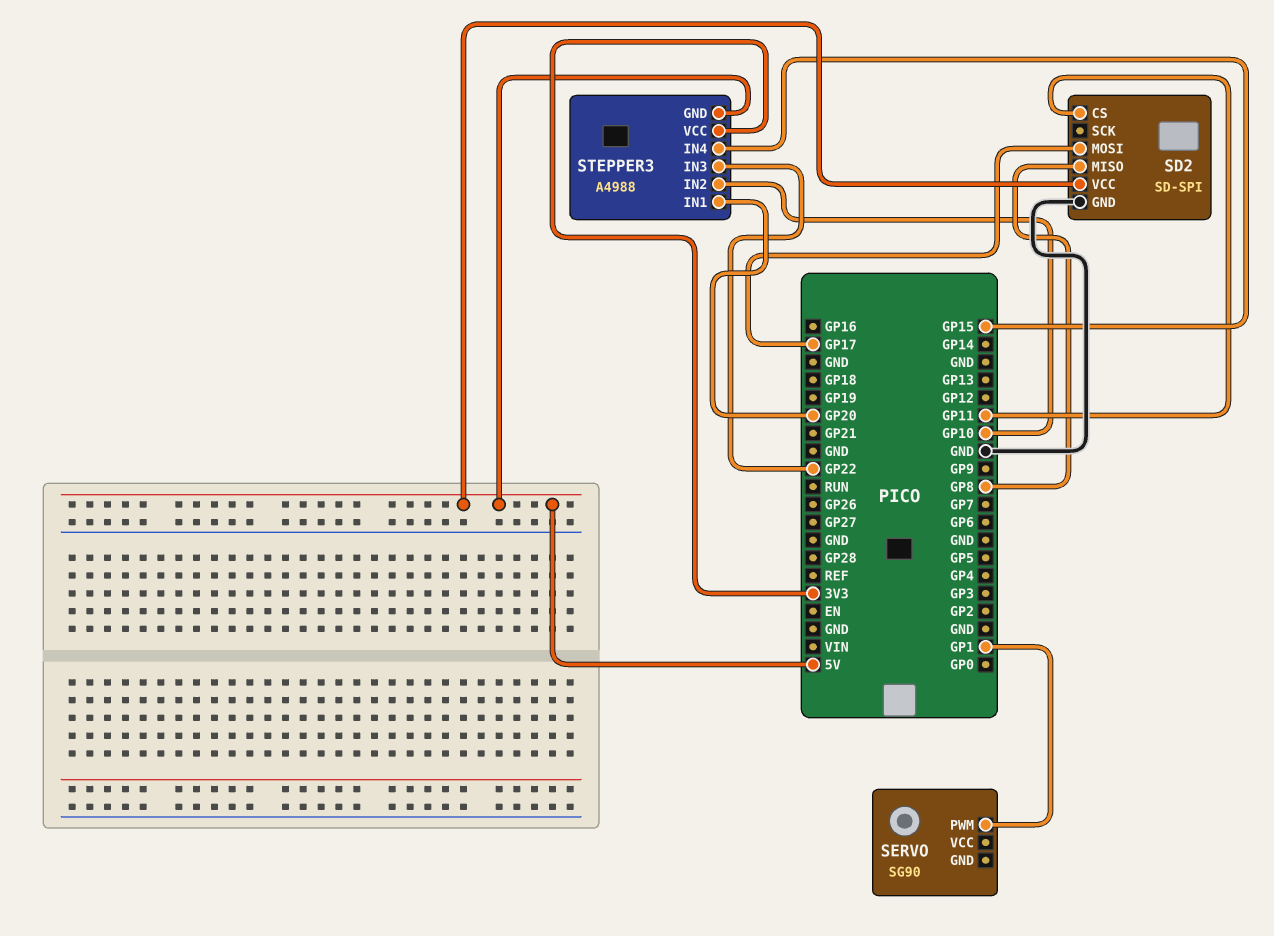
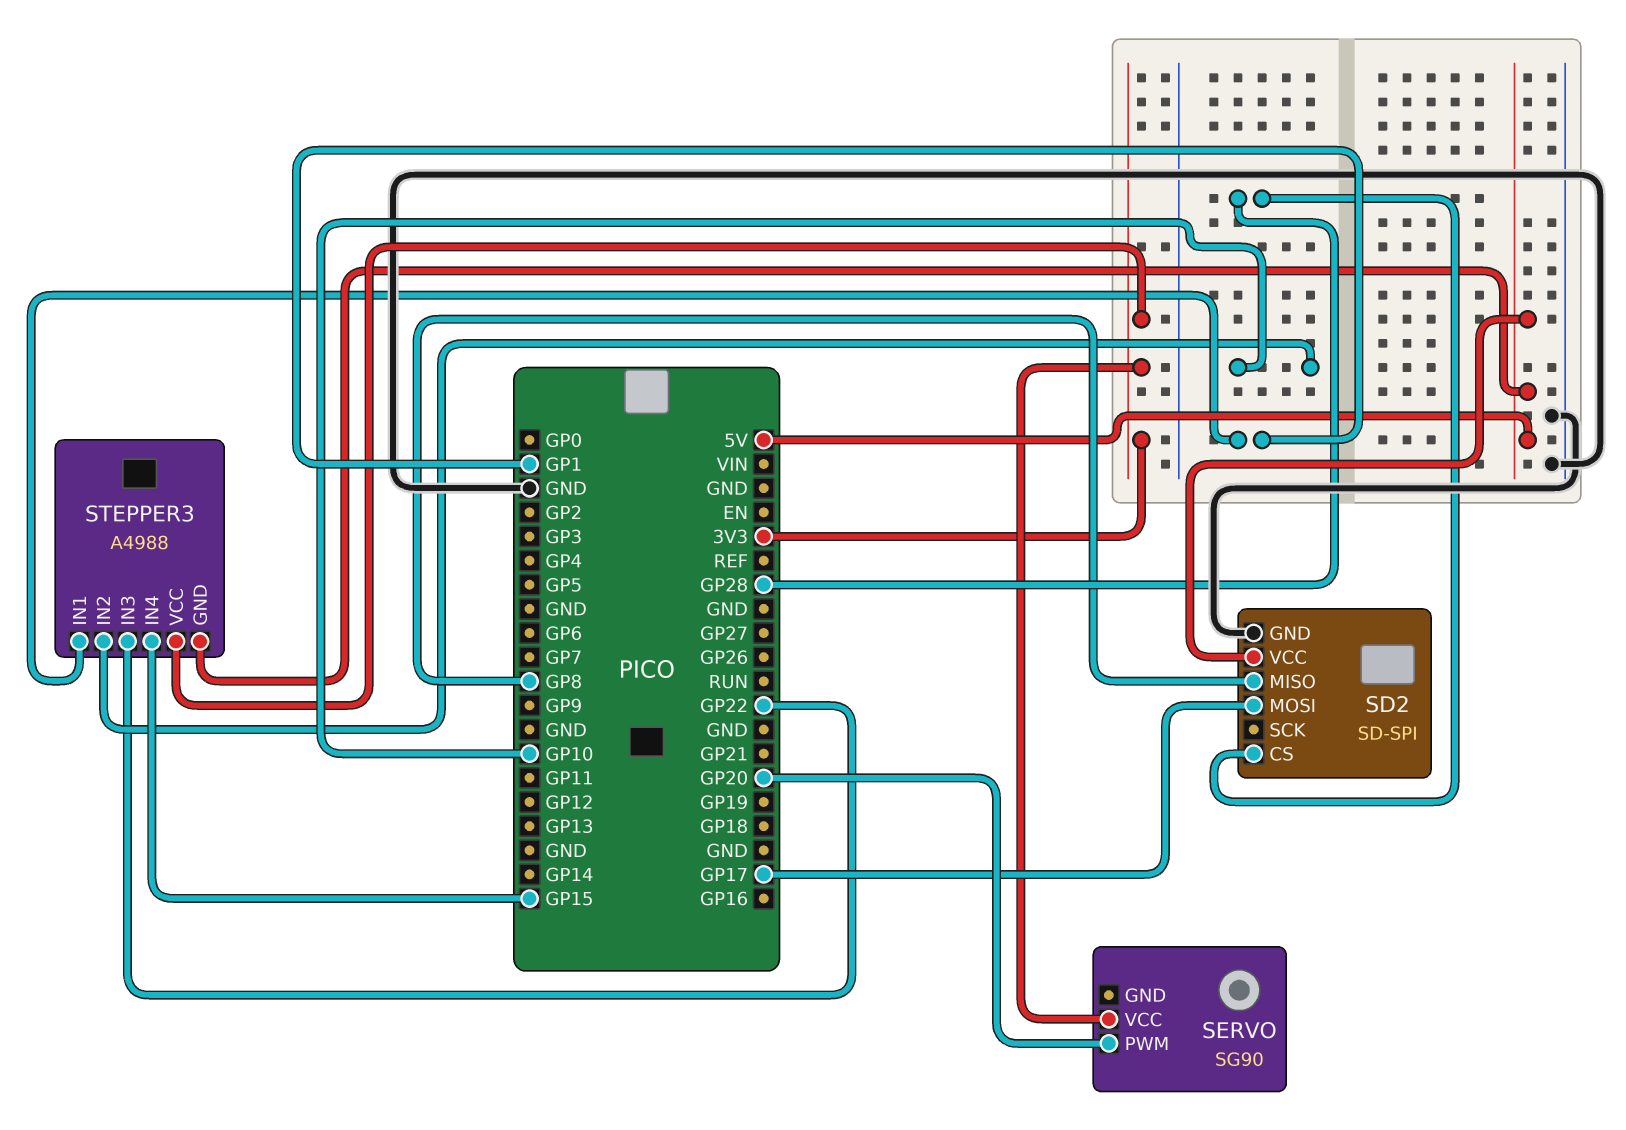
SD2 pin CS: GP11 -> GP28
SERVO pin PWM: GP1 -> GP20
SERVO pin VCC: none -> 3V3
STEPPER3 pin IN1: GP20 -> GP1

